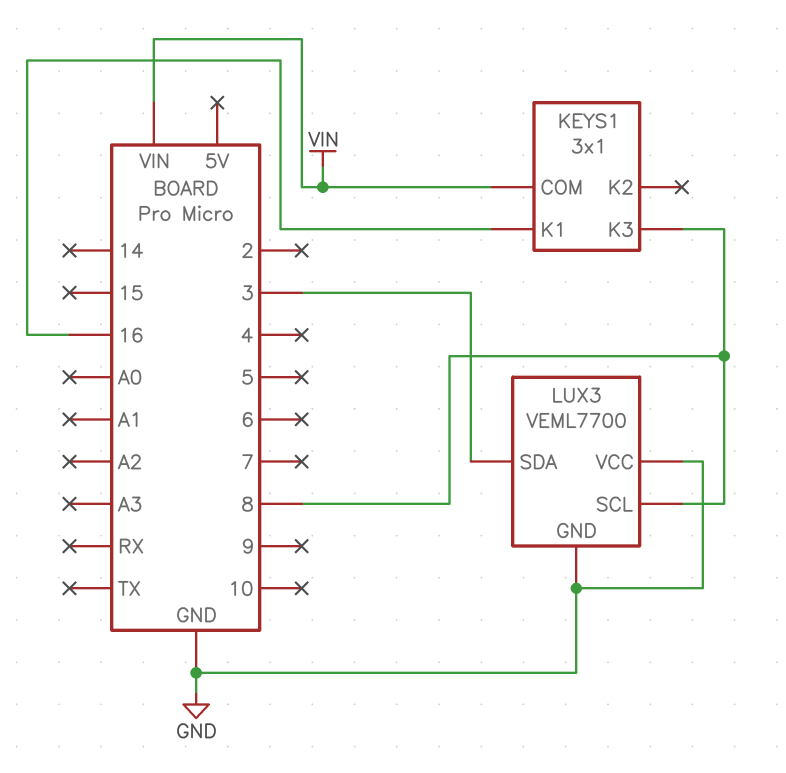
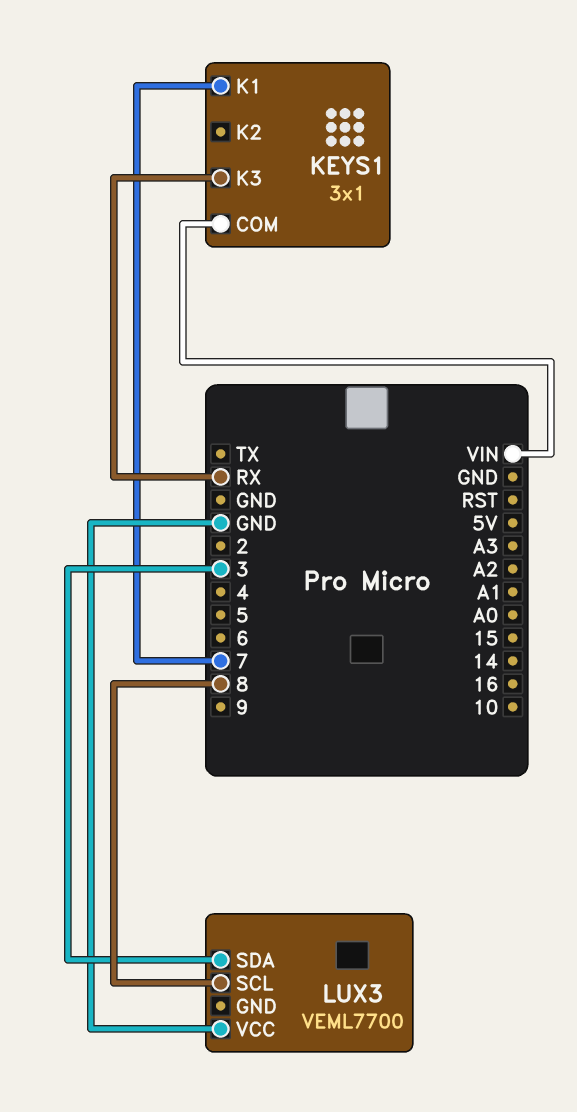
KEYS1 pin K1: 16 -> 7
KEYS1 pin K3: 8 -> RX
LUX3 pin GND: GND -> none

